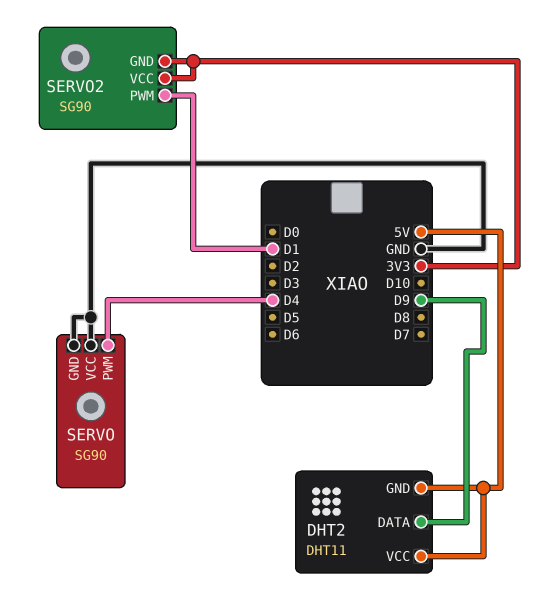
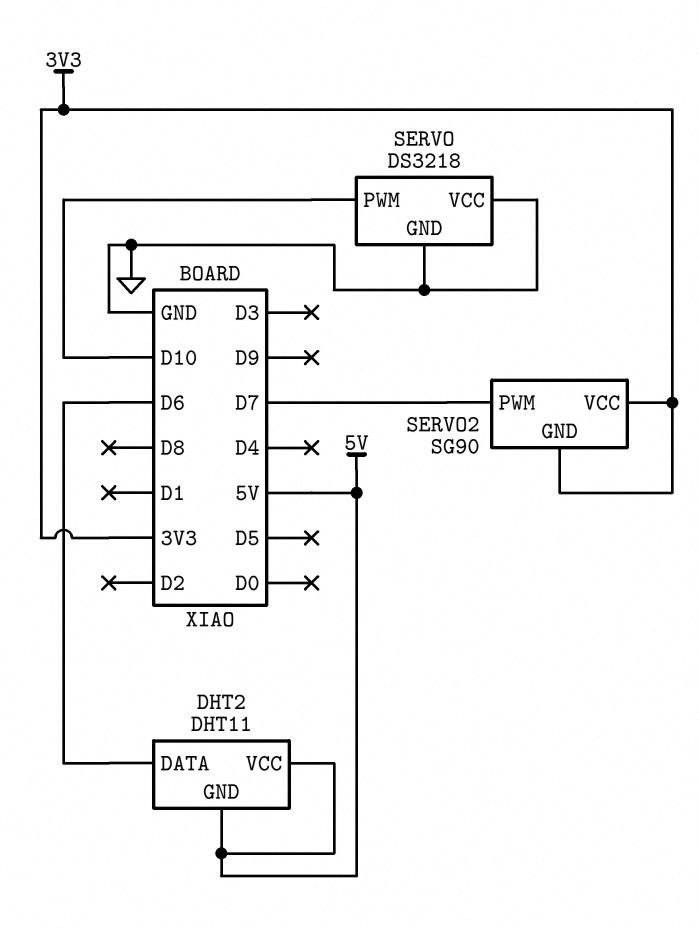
DHT2 pin DATA: D9 -> D6
SERVO: SG90 -> DS3218
SERVO pin PWM: D4 -> D10
SERVO2 pin PWM: D1 -> D7

